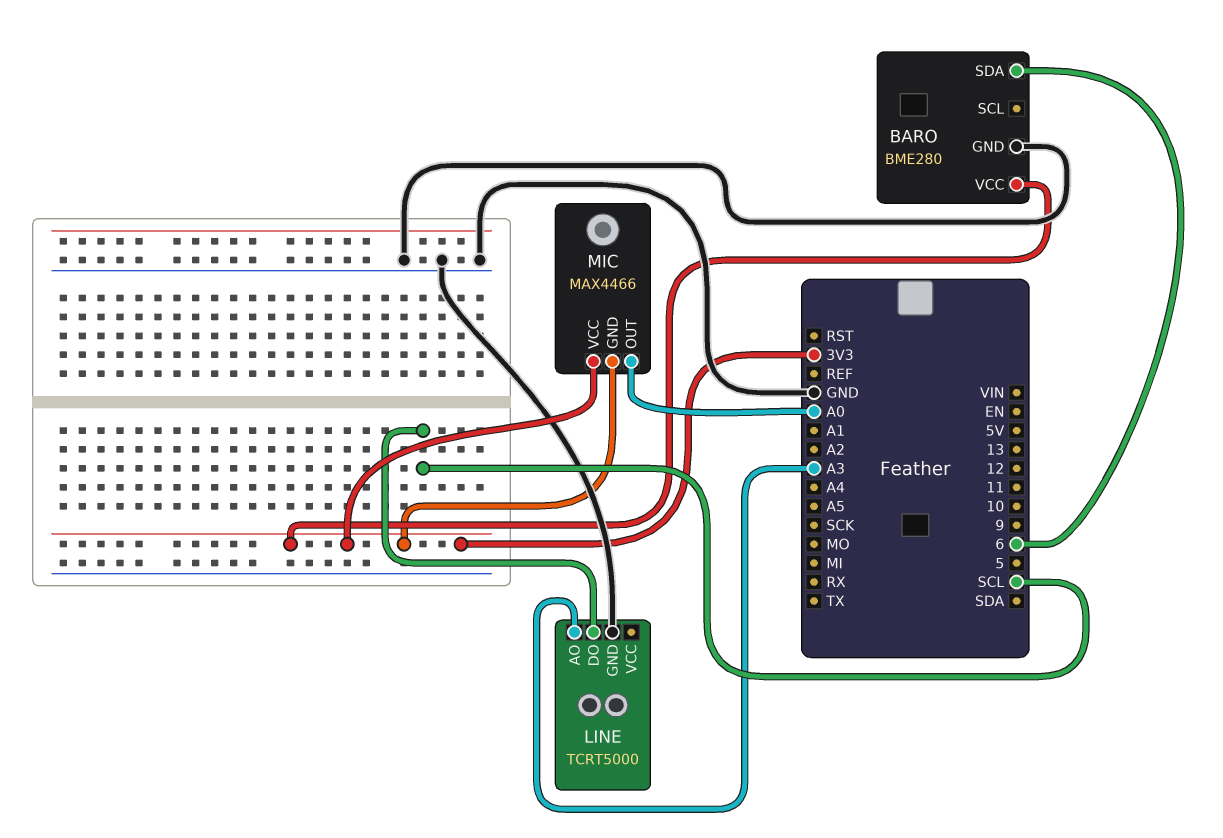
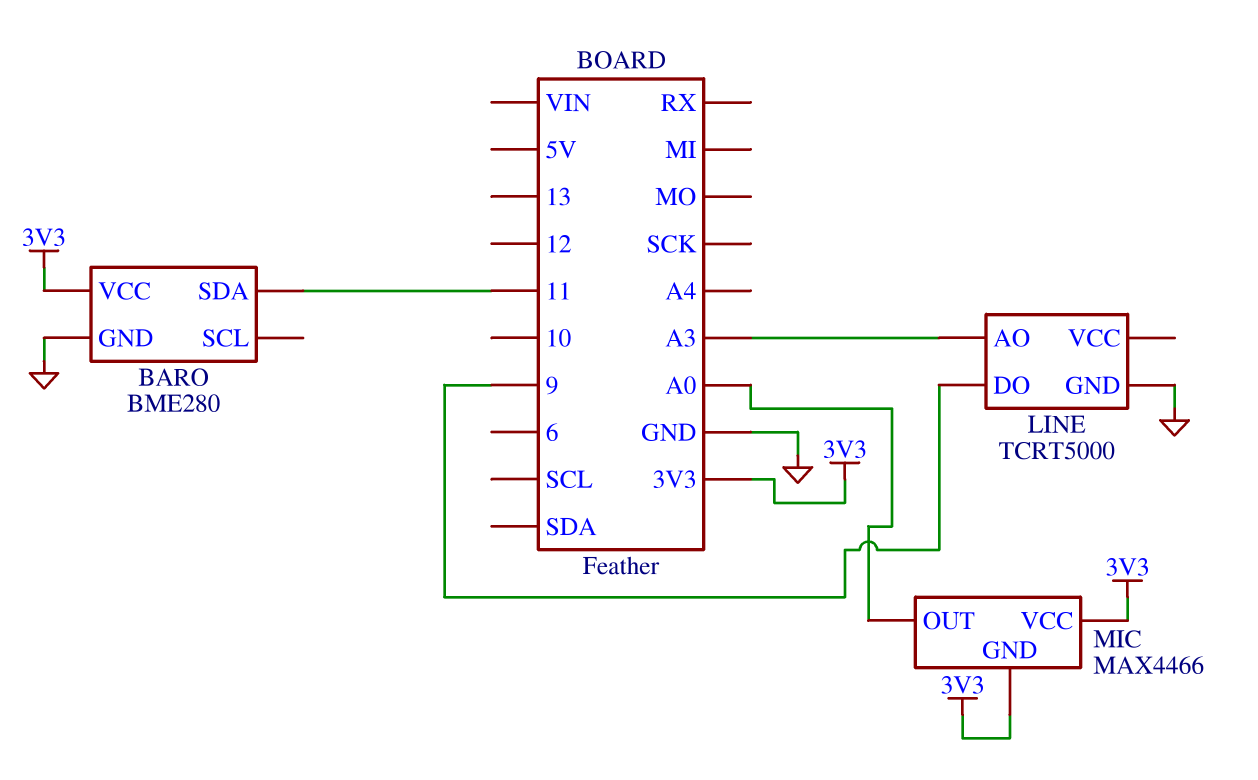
BARO pin SDA: 6 -> 11
LINE pin DO: SCL -> 9

